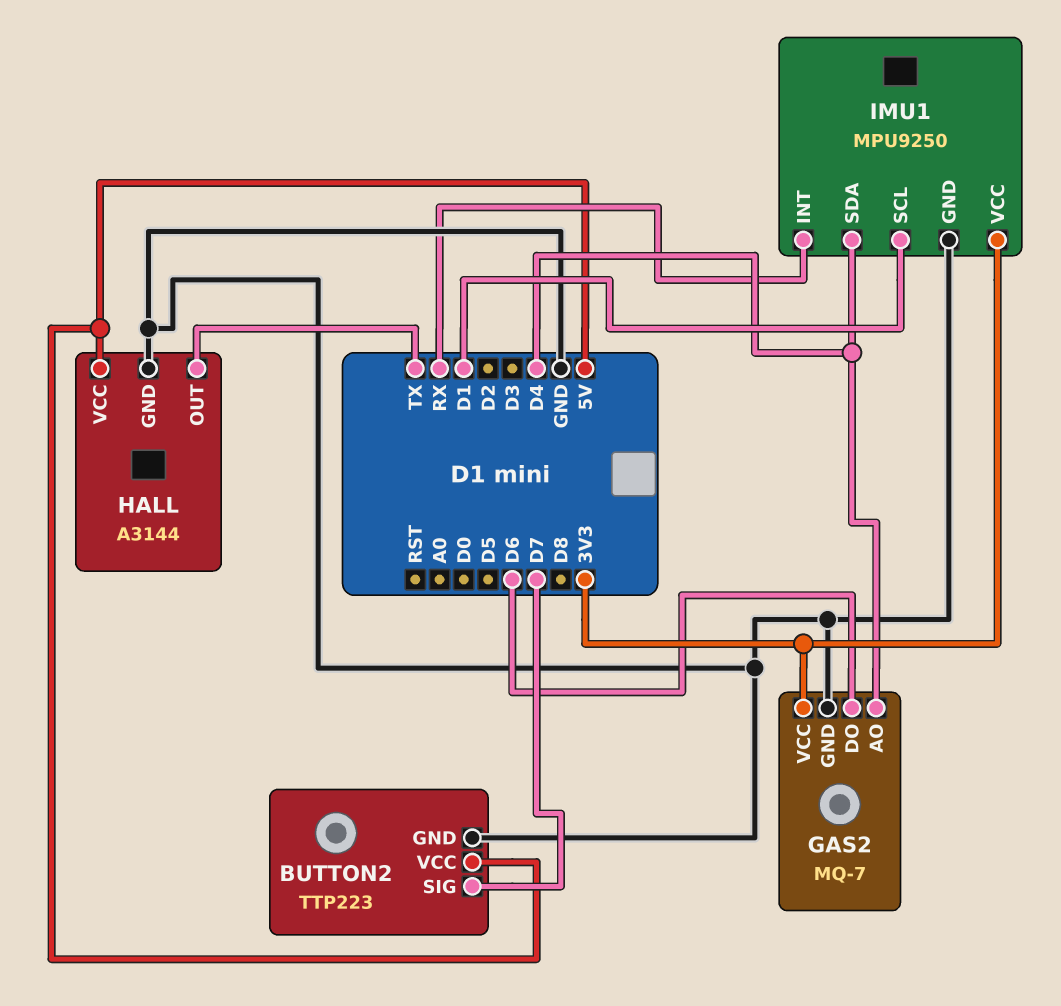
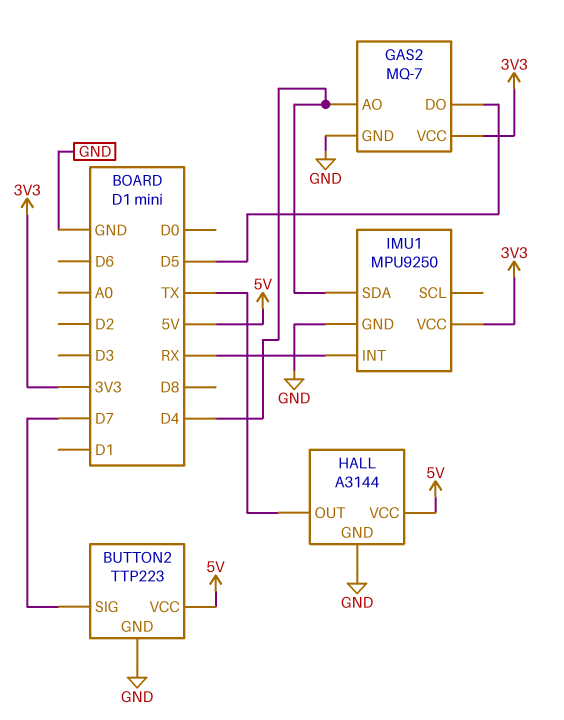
GAS2 pin DO: D6 -> D5
IMU1 pin SCL: D1 -> none

